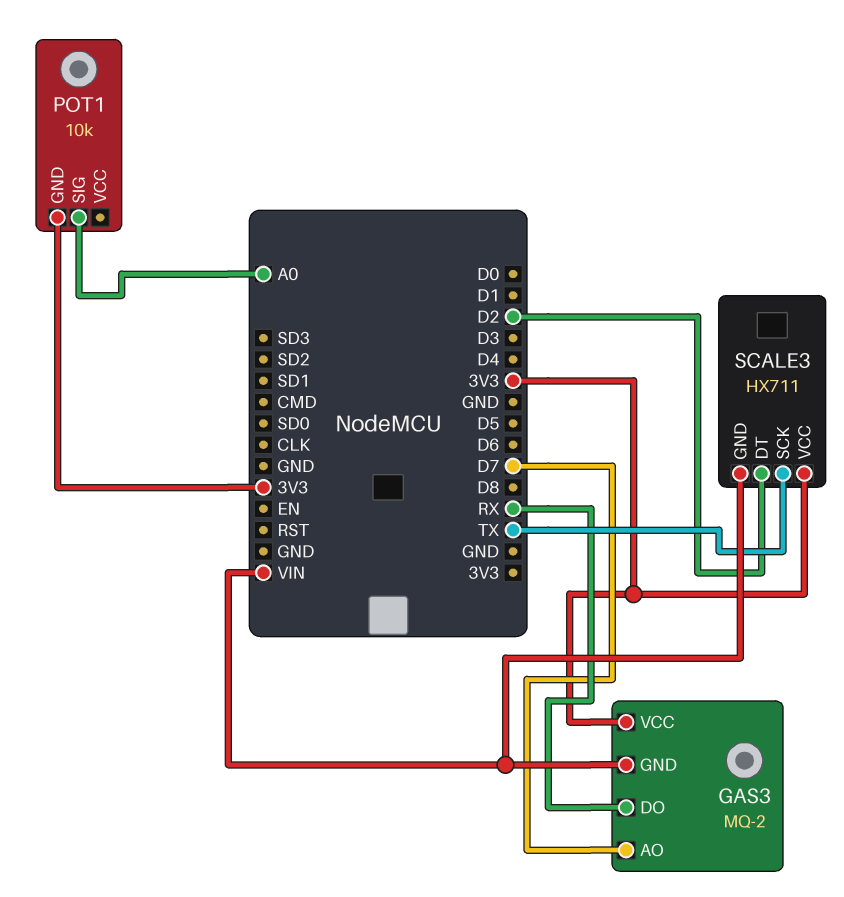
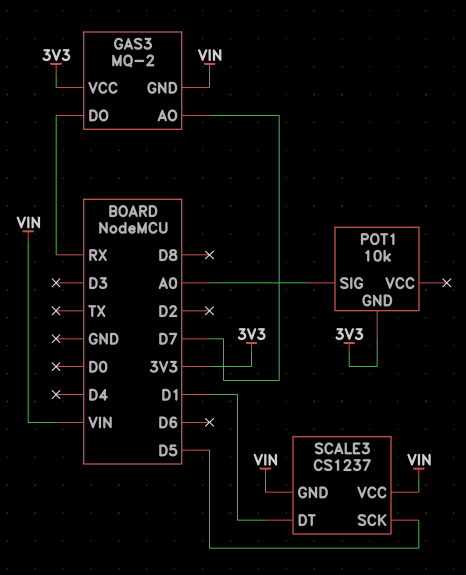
SCALE3: HX711 -> CS1237
SCALE3 pin DT: D2 -> D1
SCALE3 pin SCK: TX -> D5
SCALE3 pin VCC: 3V3 -> VIN

